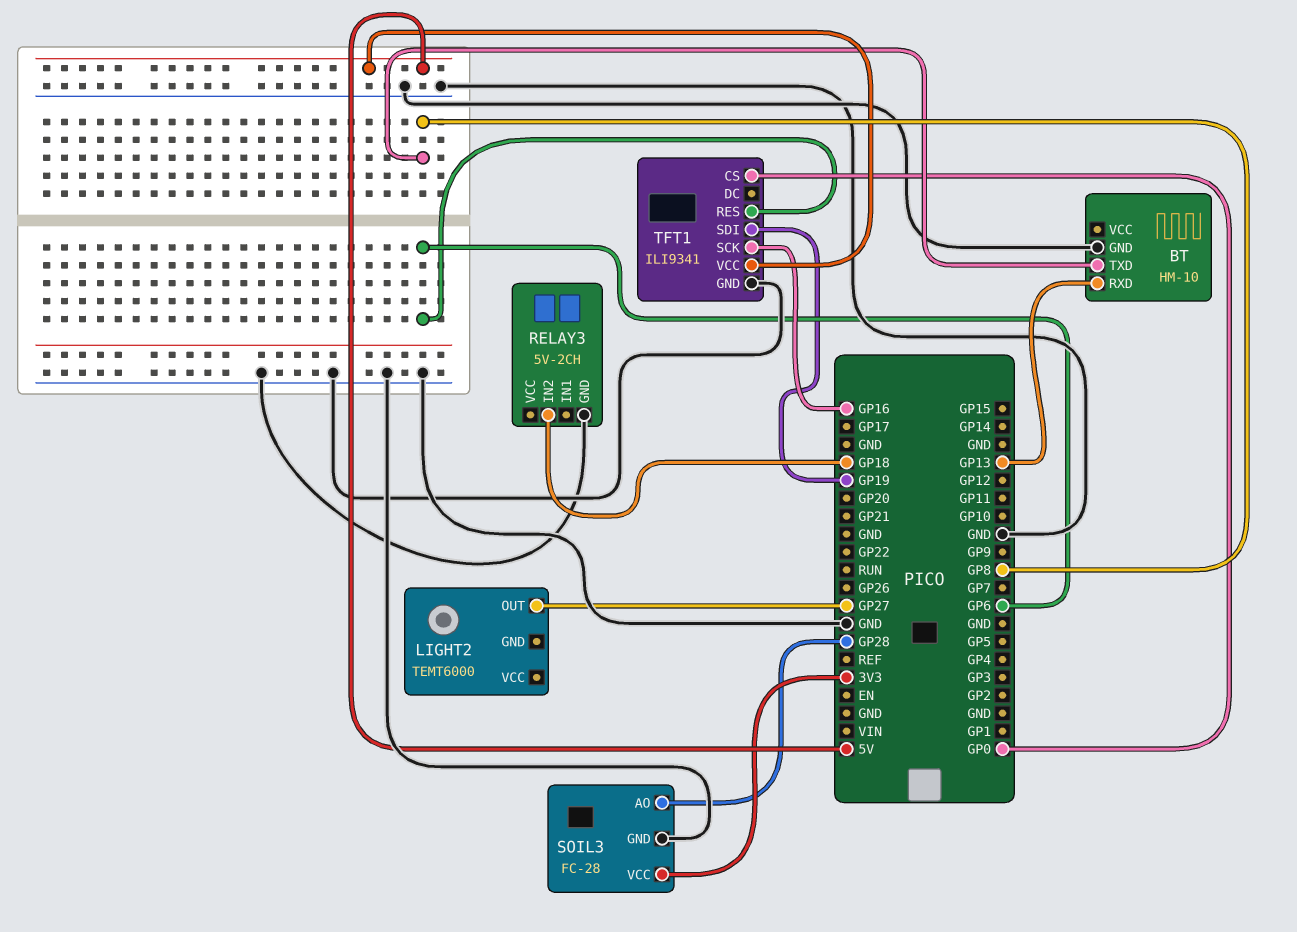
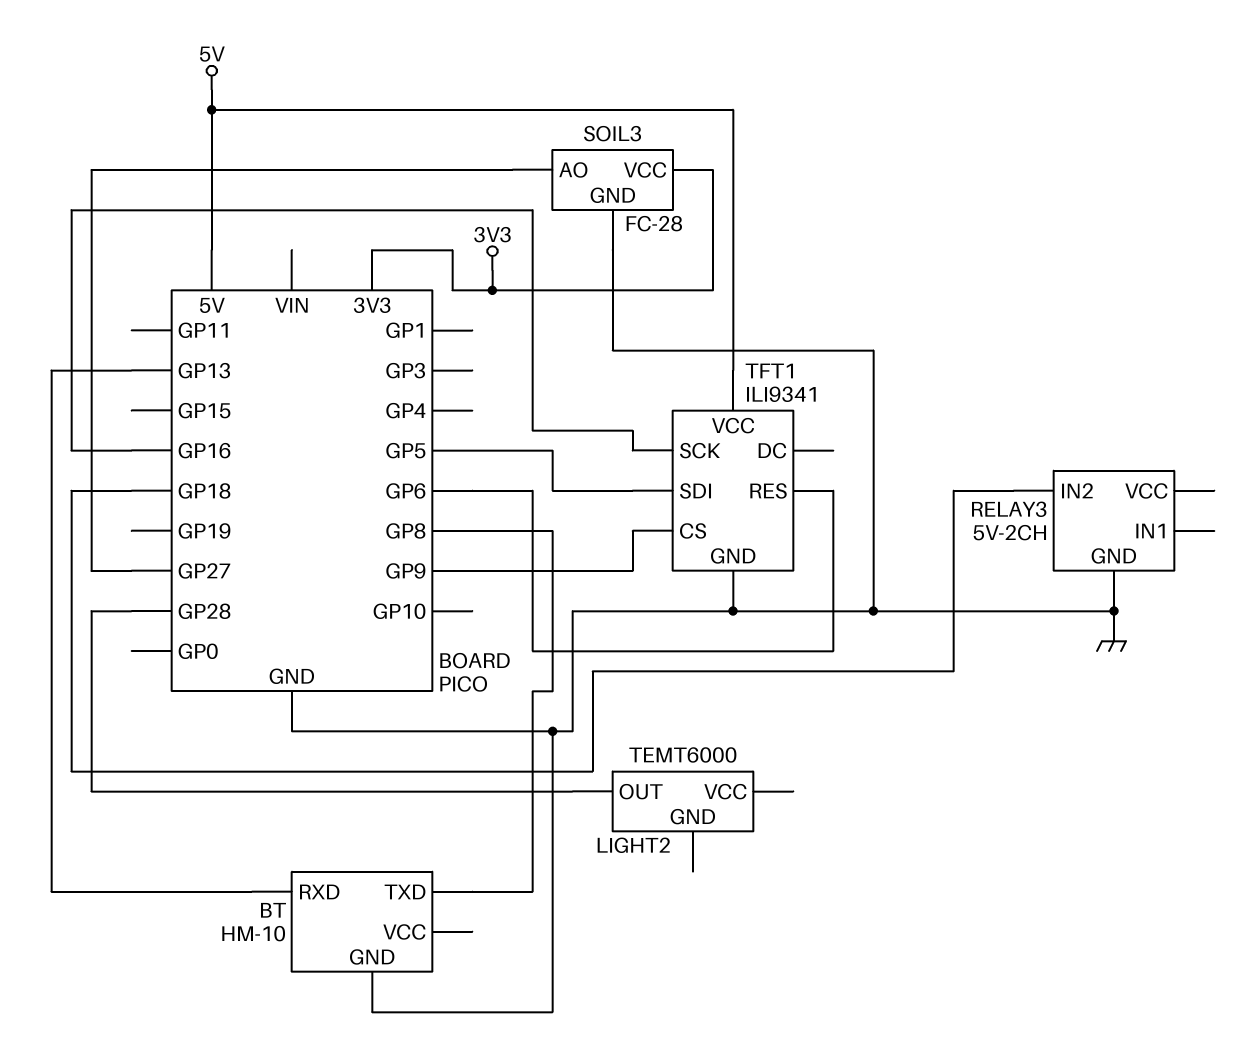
LIGHT2 pin OUT: GP27 -> GP28
SOIL3 pin AO: GP28 -> GP27
TFT1 pin CS: GP0 -> GP9
TFT1 pin SDI: GP19 -> GP5

